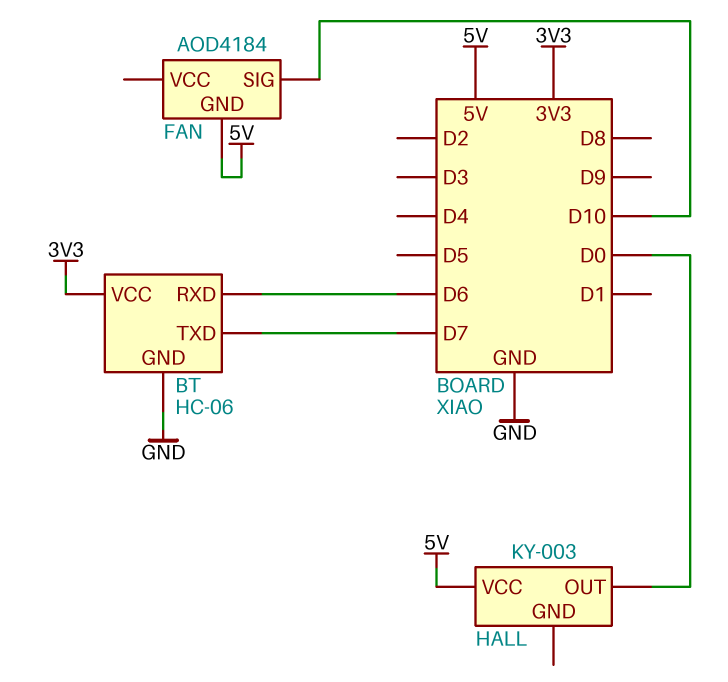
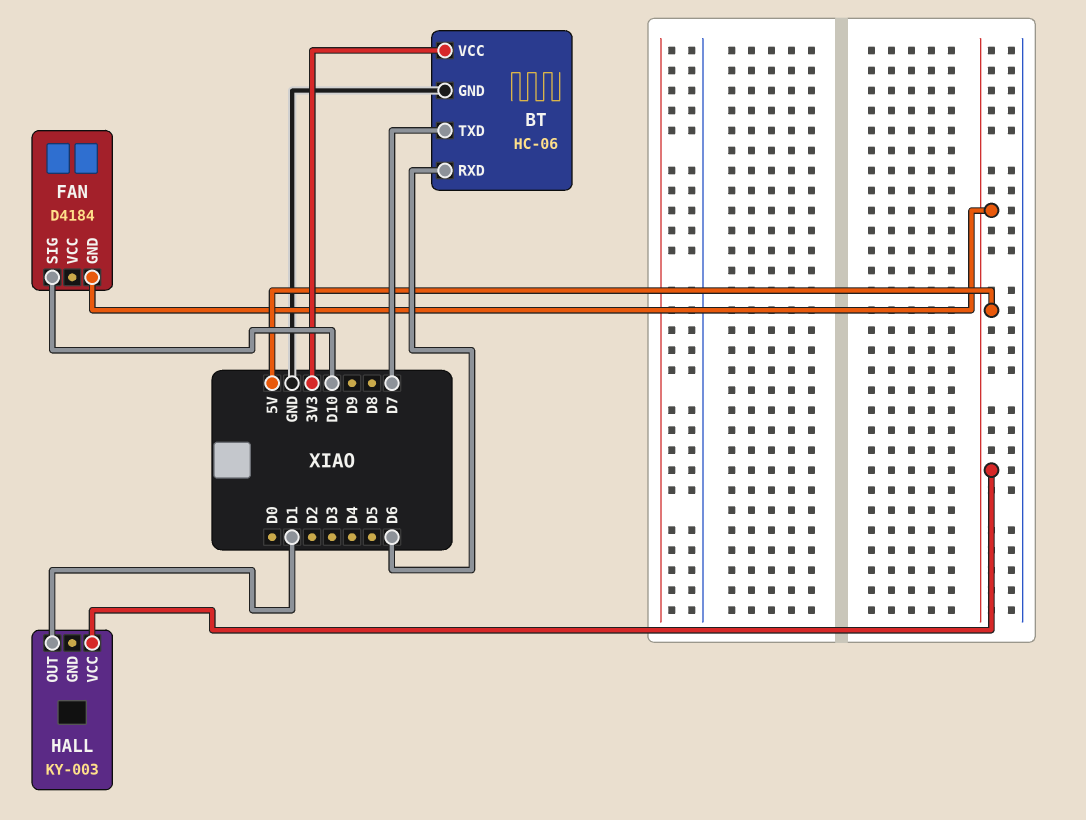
FAN: AOD4184 -> D4184
HALL pin OUT: D0 -> D1

